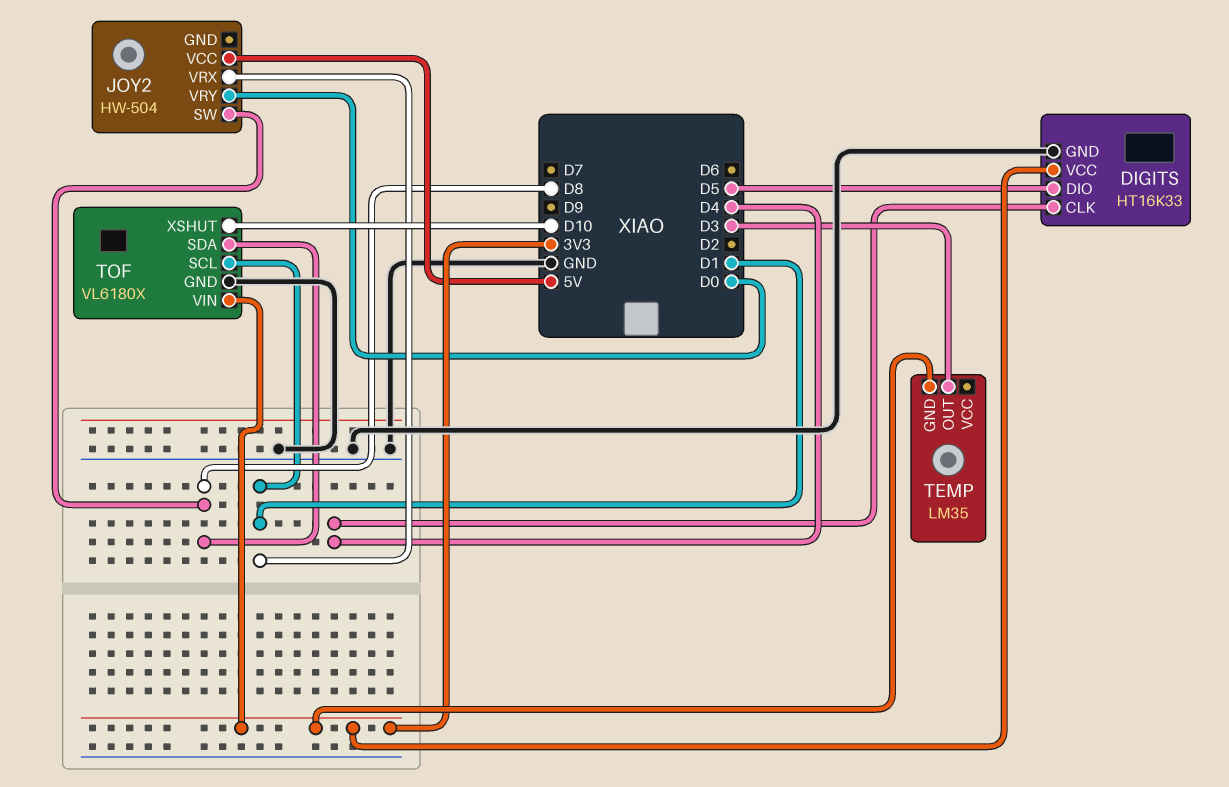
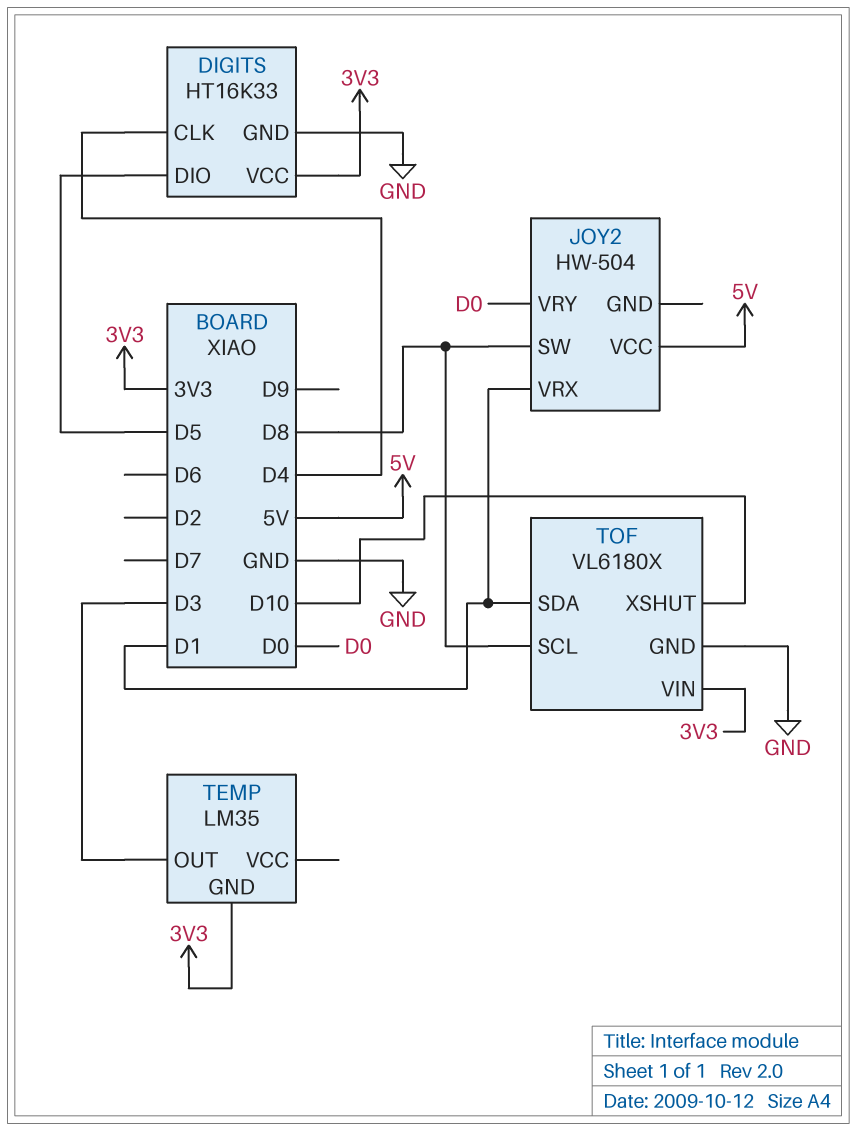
TOF pin SCL: D1 -> D8
TOF pin SDA: D8 -> D1

